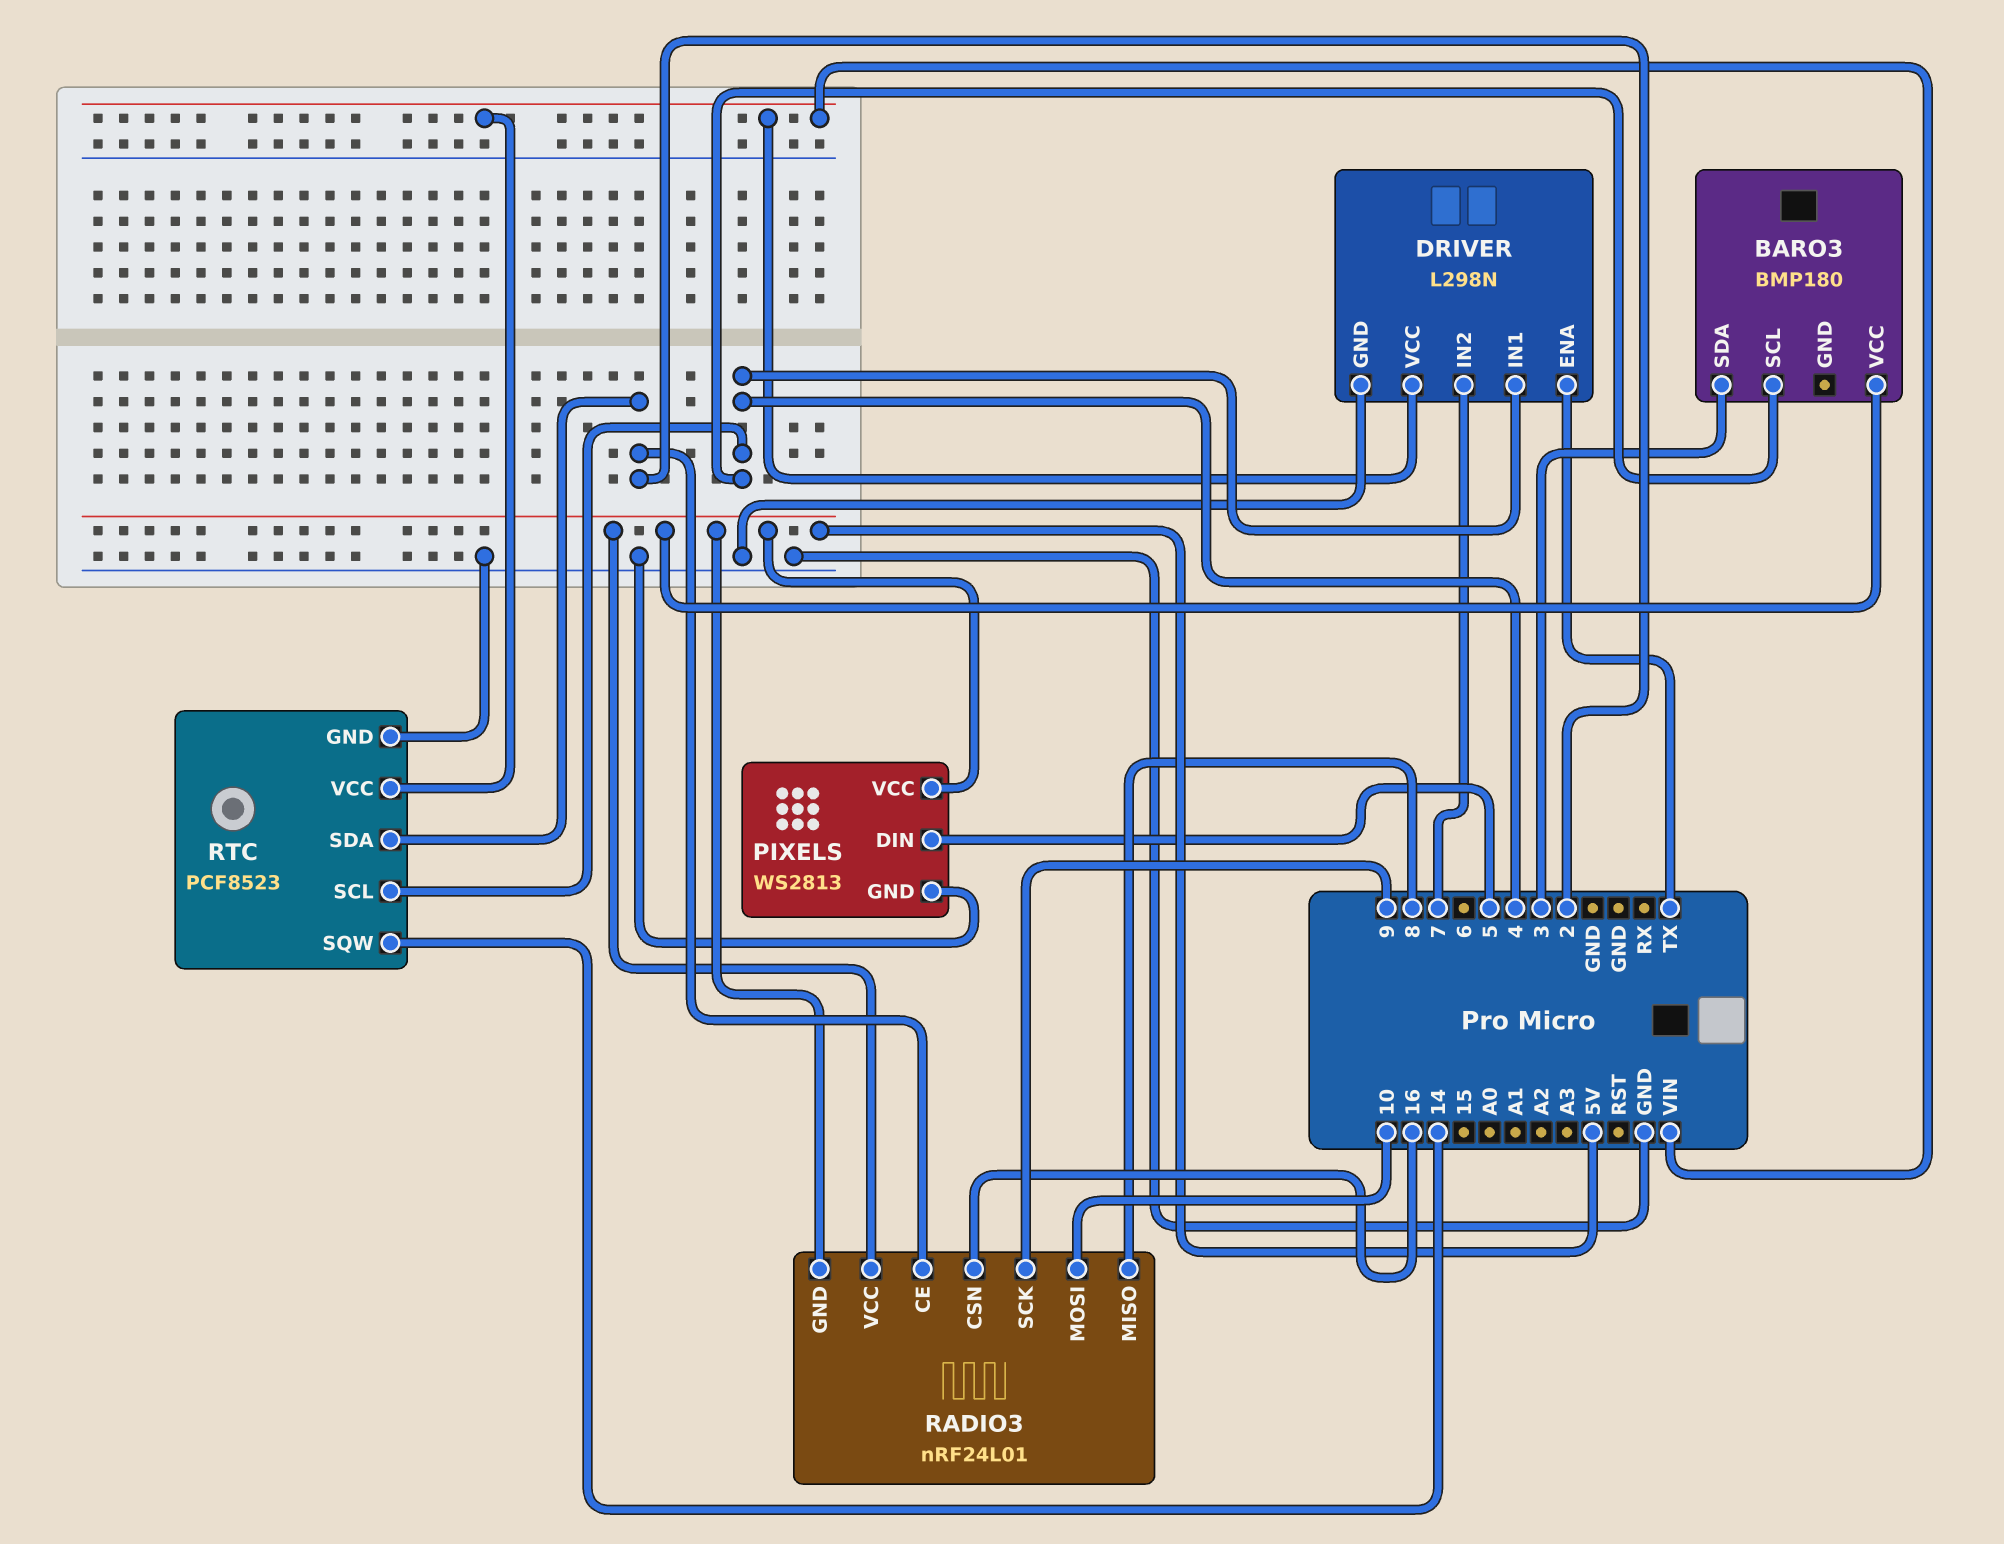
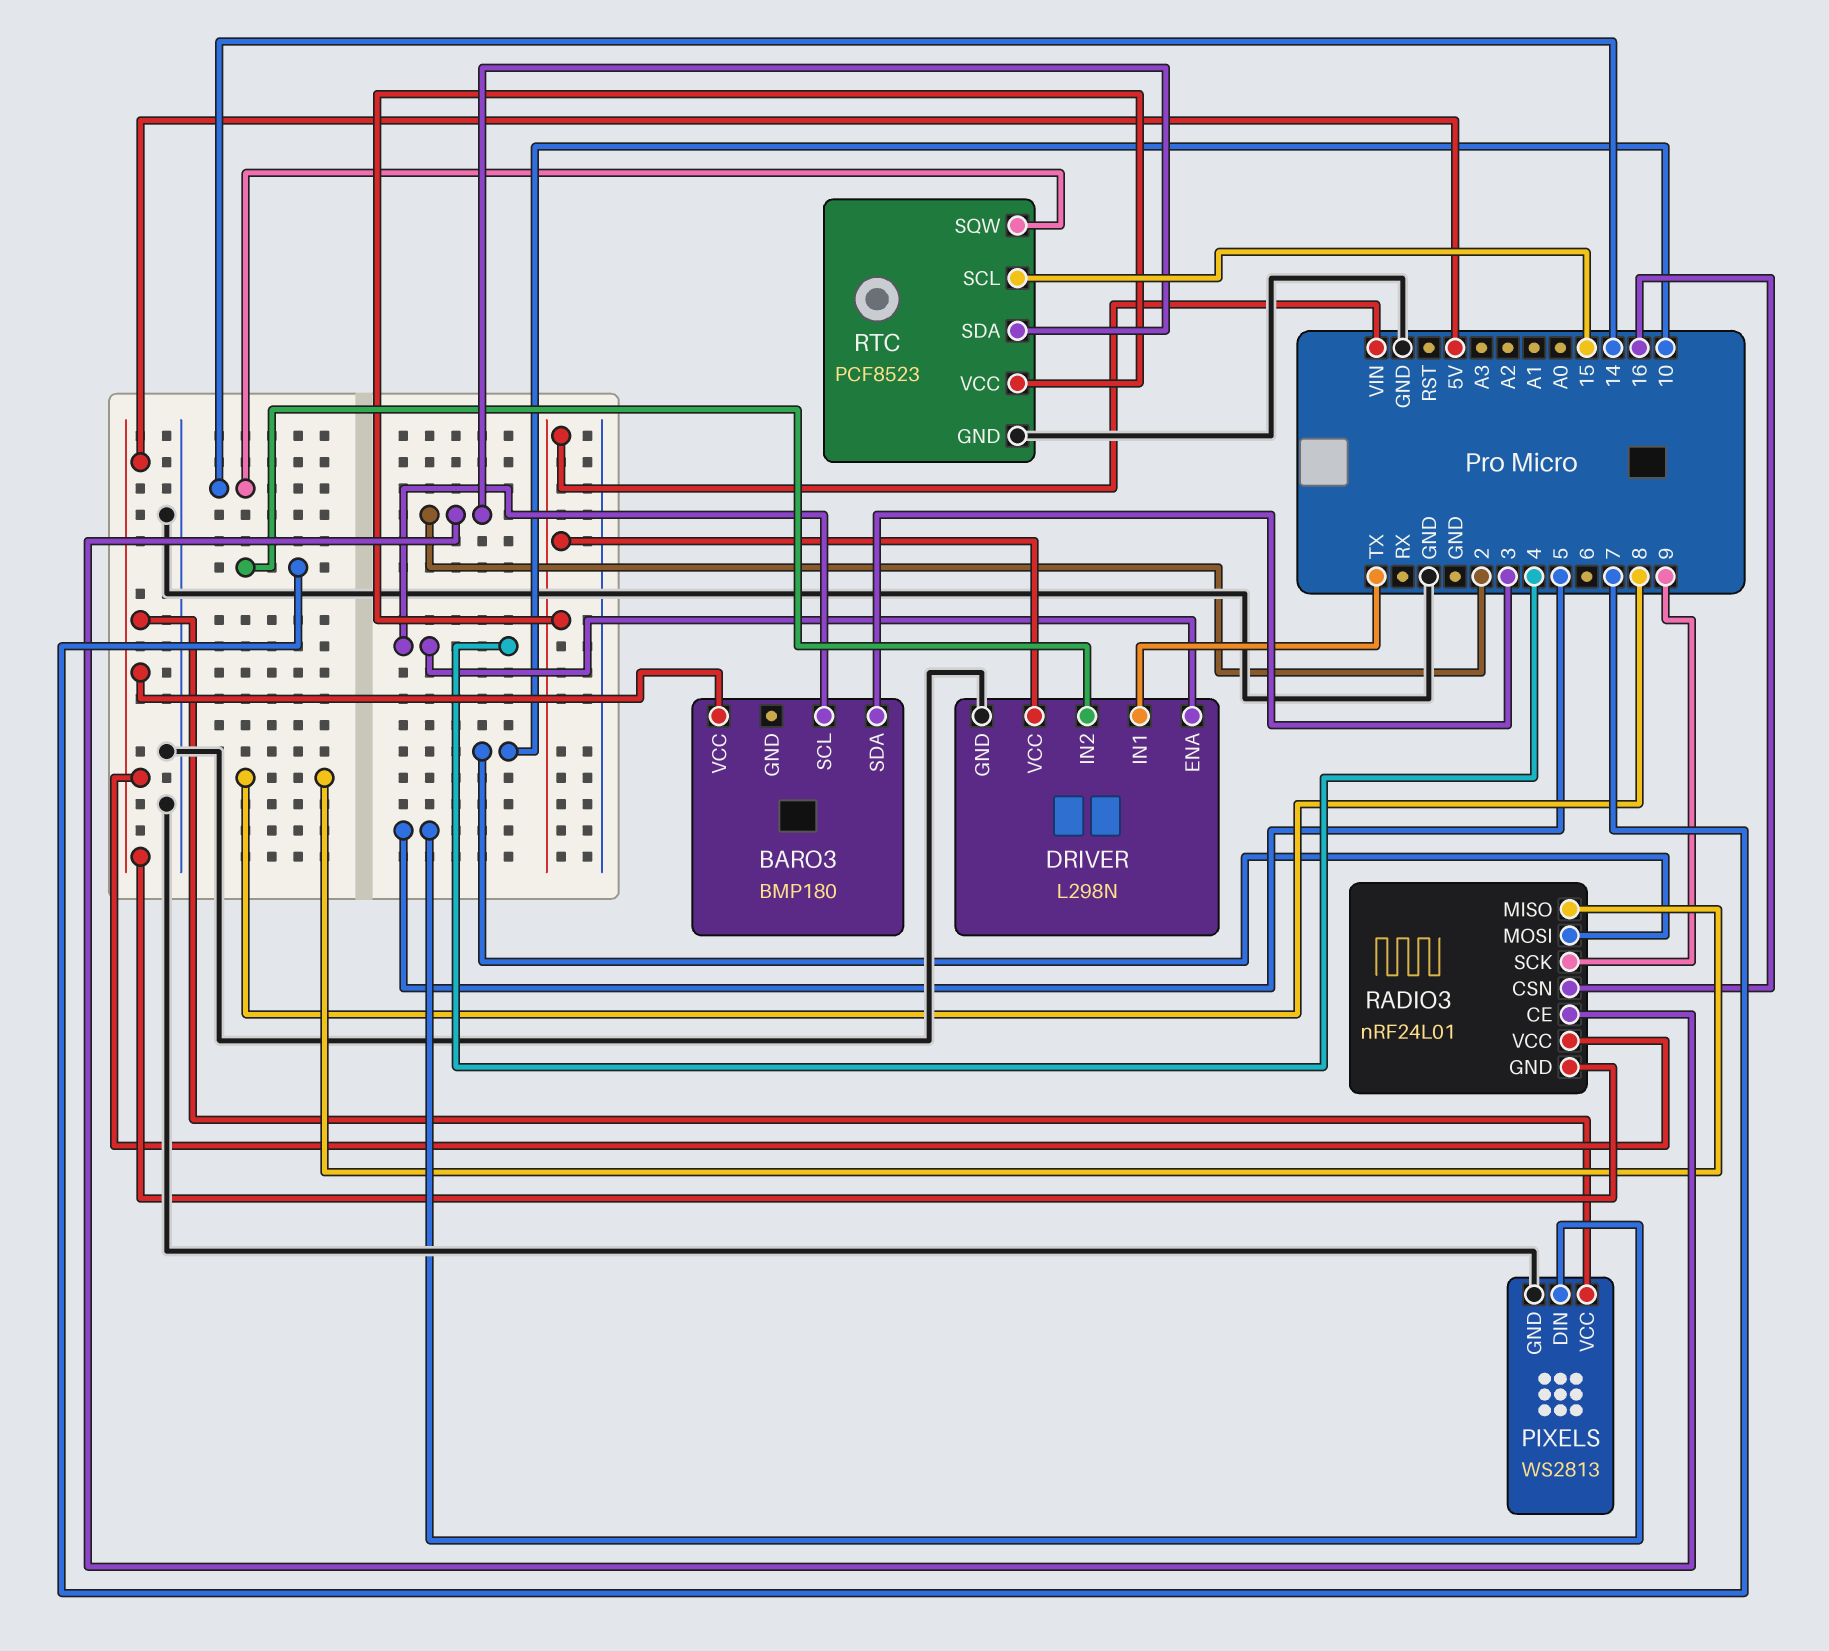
DRIVER pin ENA: TX -> 4
DRIVER pin IN1: 4 -> TX
RTC pin SCL: 4 -> 15

